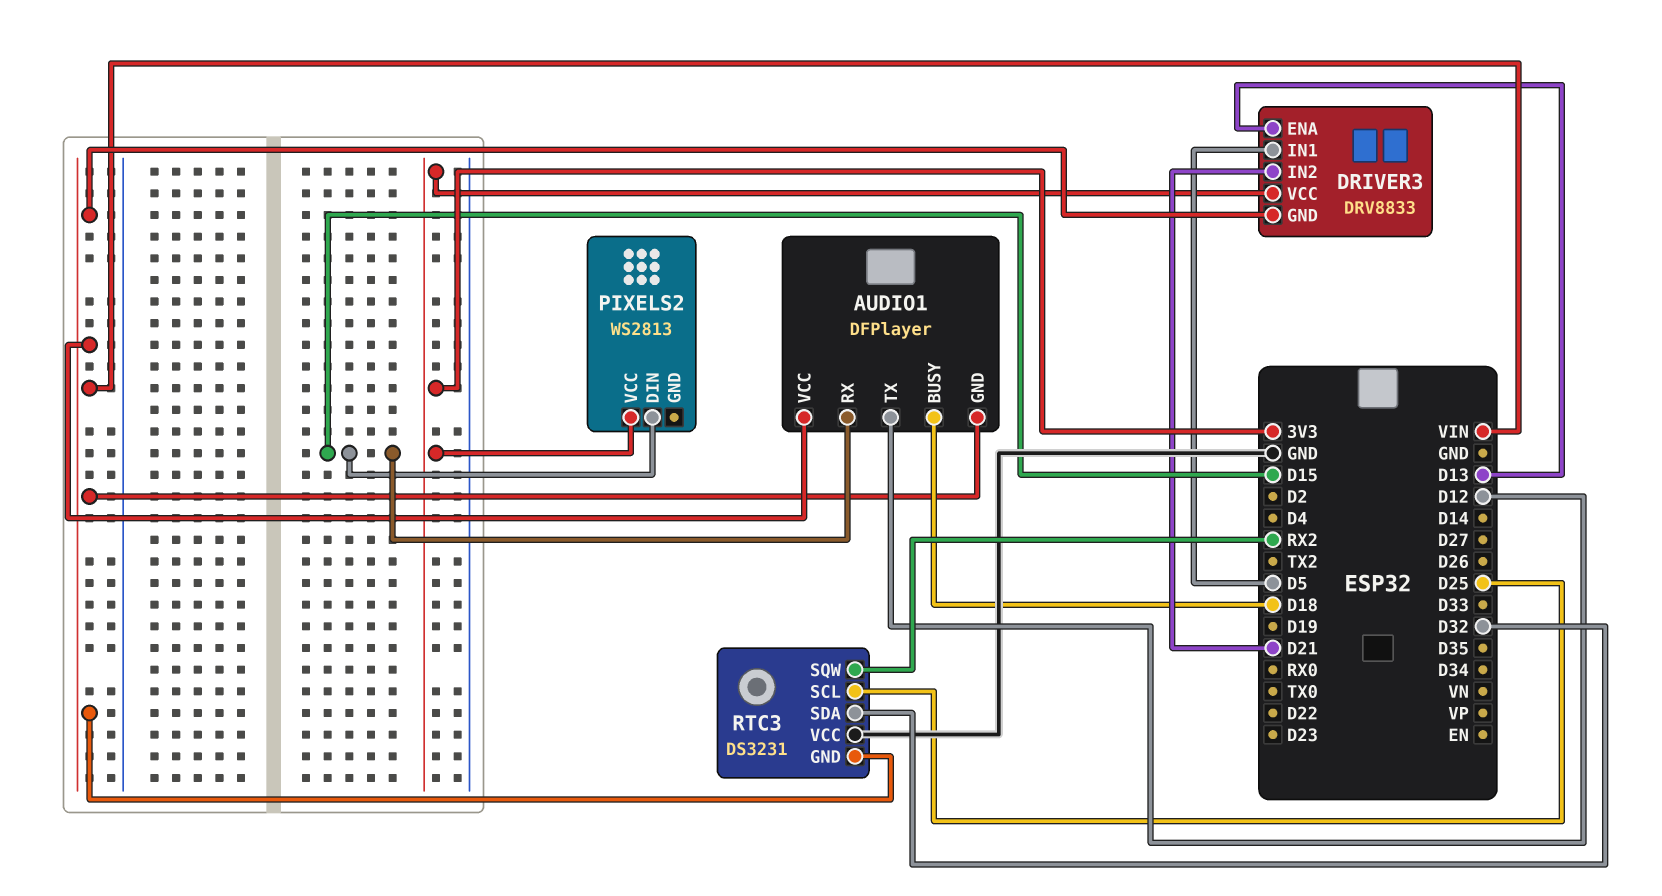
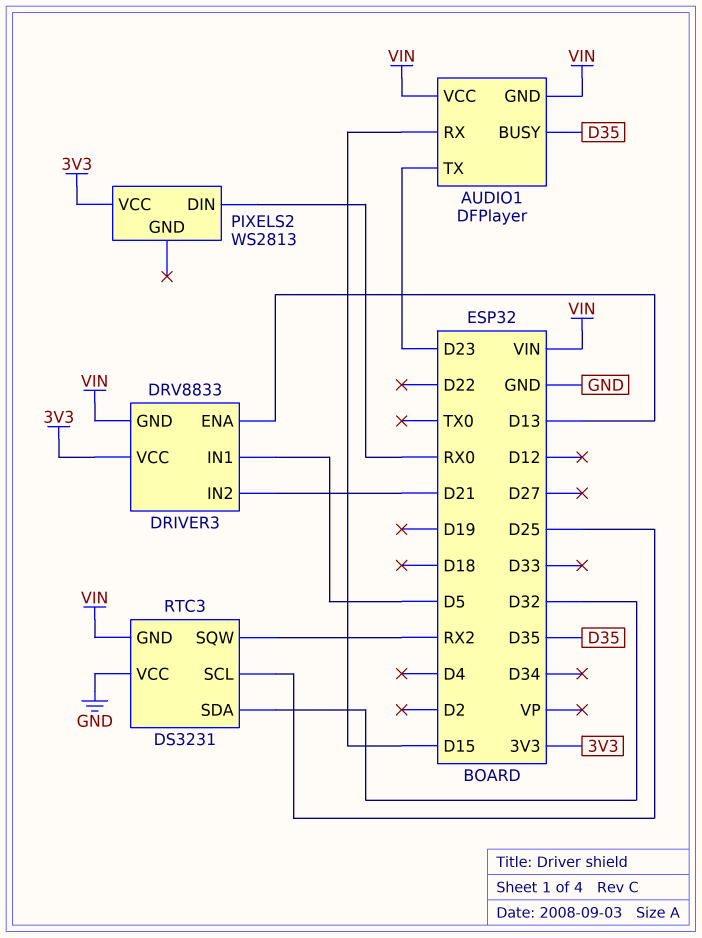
AUDIO1 pin BUSY: D18 -> D35
AUDIO1 pin TX: D12 -> D23
PIXELS2 pin DIN: D15 -> RX0

